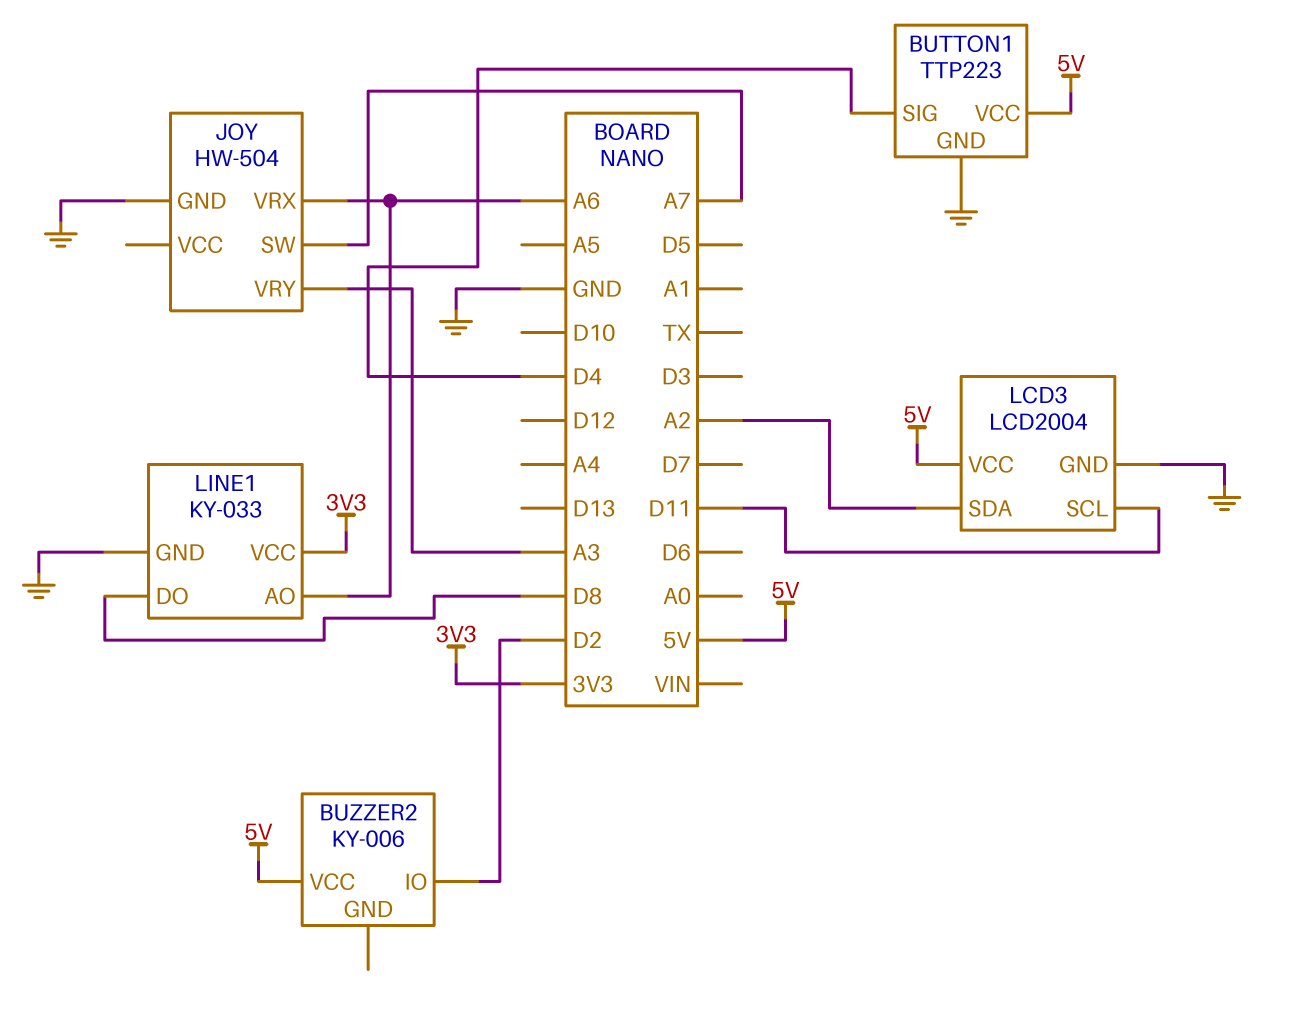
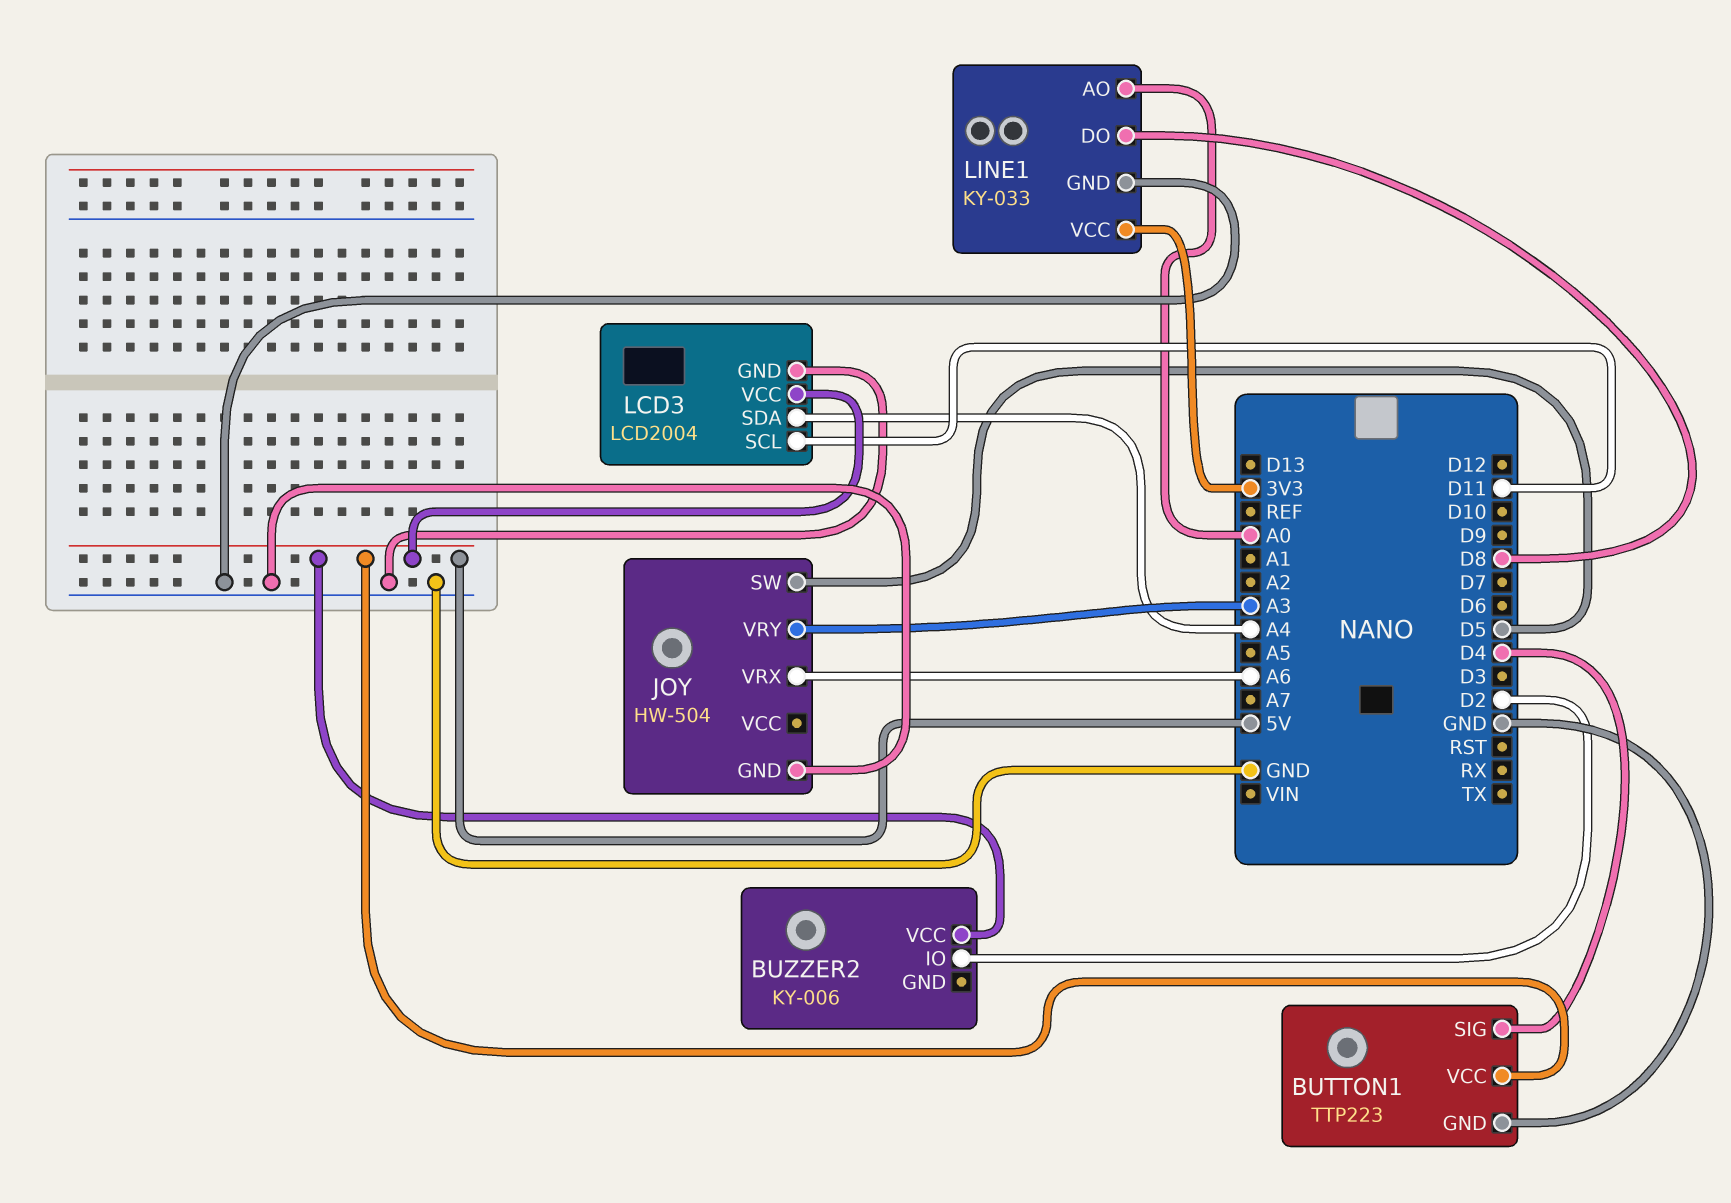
JOY pin SW: A7 -> D5
LCD3 pin SDA: A2 -> A4
LINE1 pin AO: A6 -> A0

